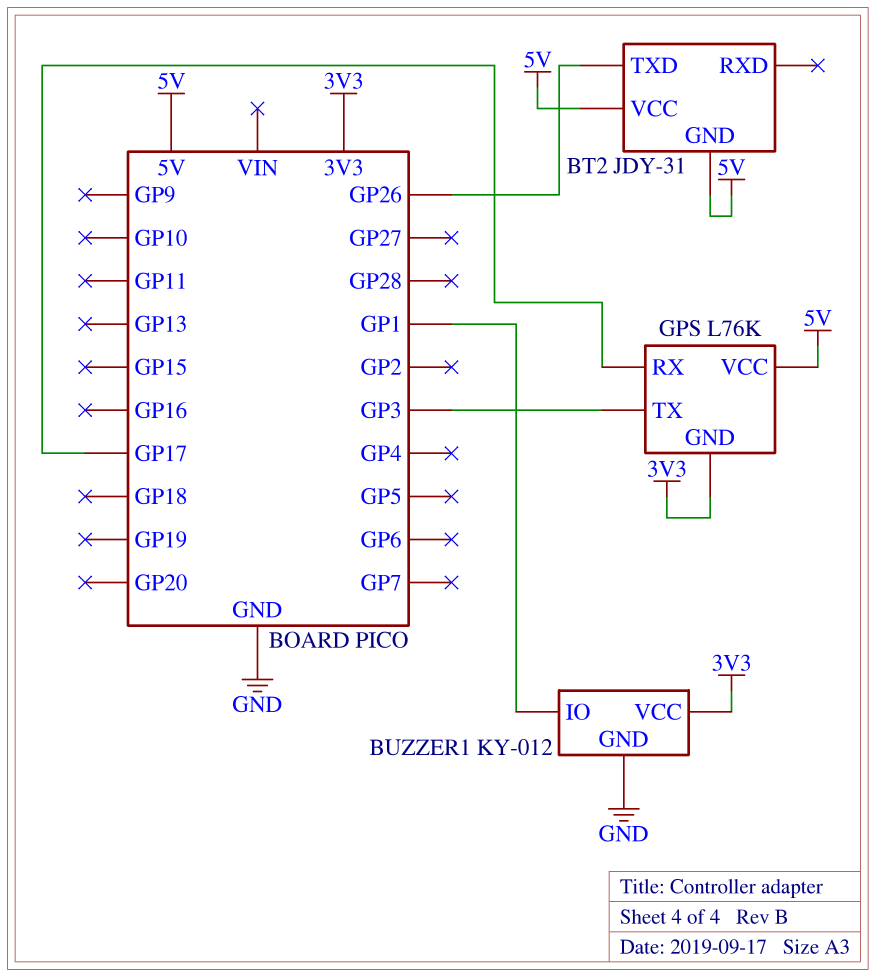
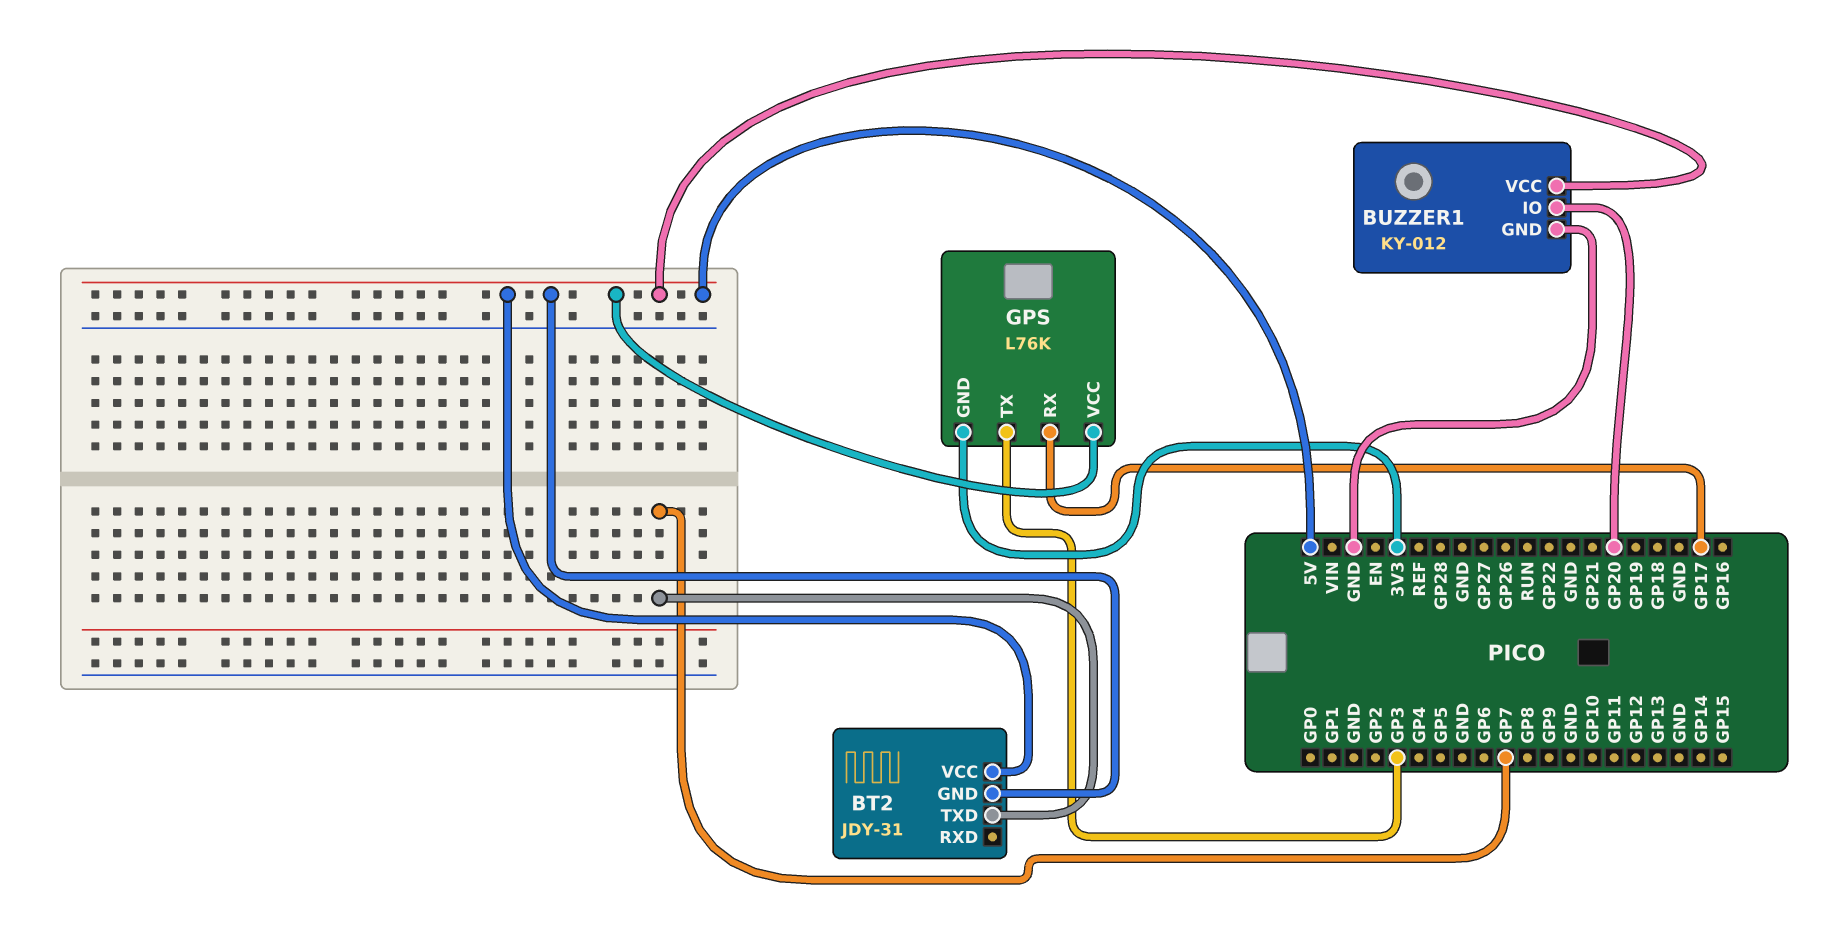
BT2 pin TXD: GP26 -> GP7
BUZZER1 pin IO: GP1 -> GP20
BUZZER1 pin VCC: 3V3 -> 5V

